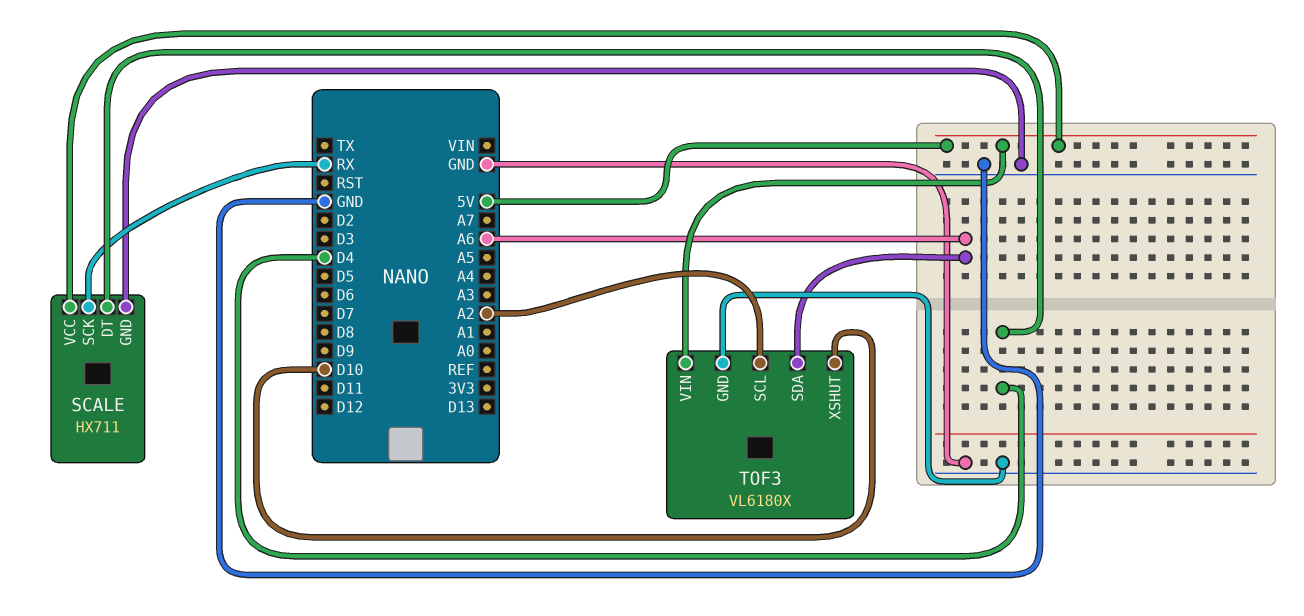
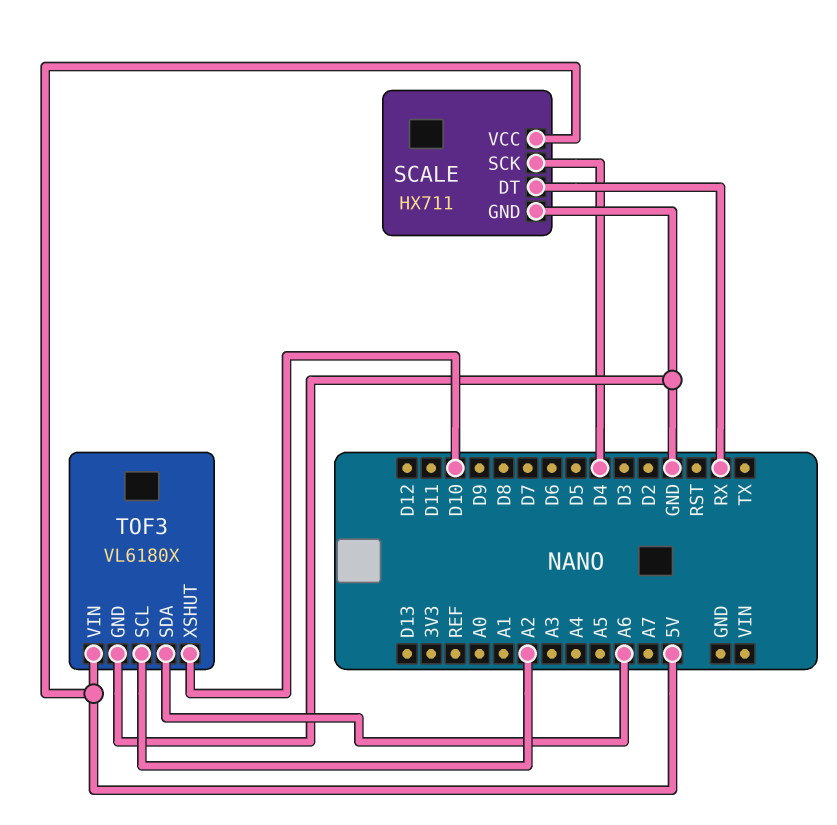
SCALE pin DT: D4 -> RX
SCALE pin SCK: RX -> D4

